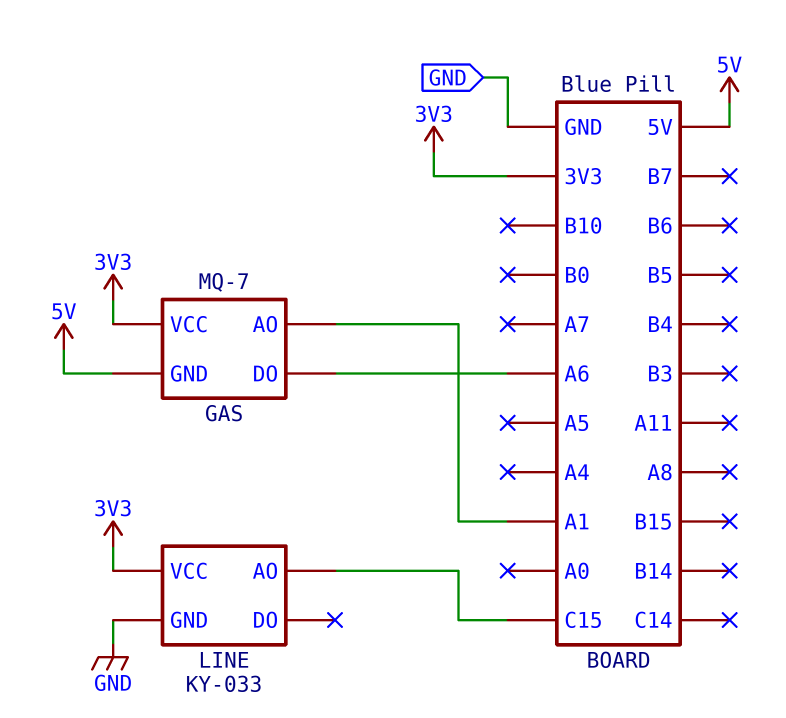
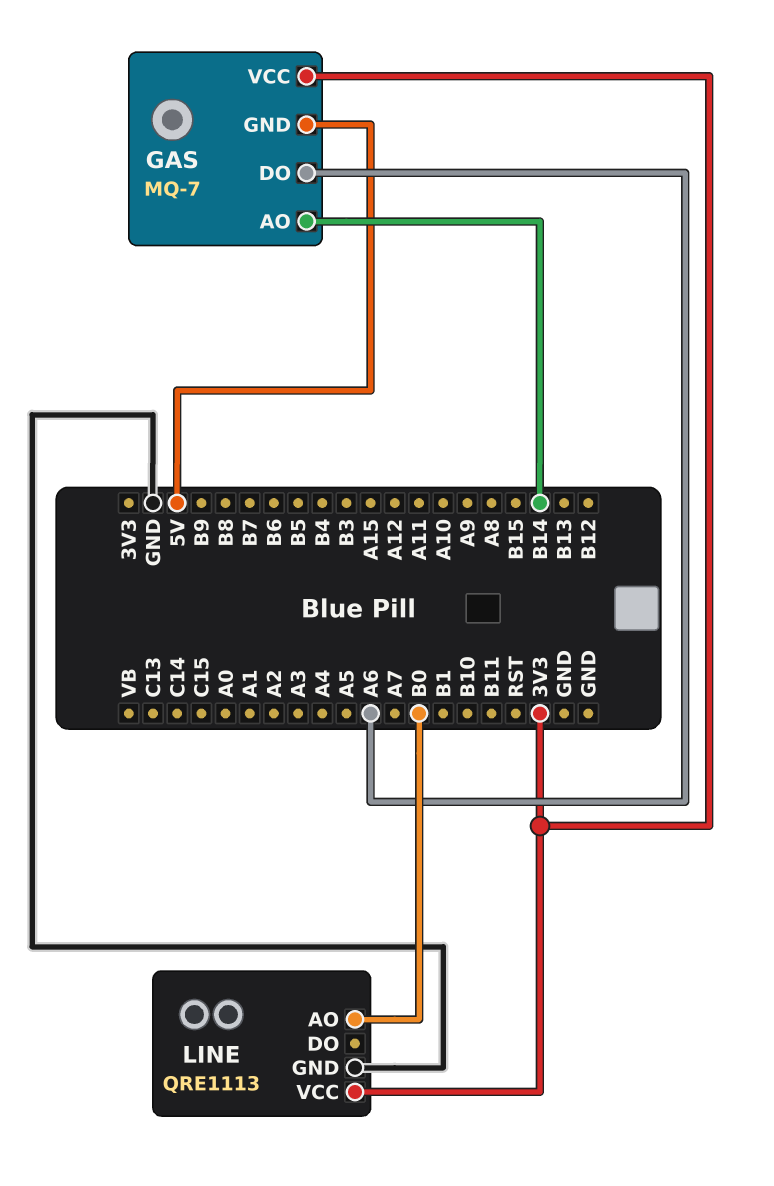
GAS pin AO: A1 -> B14
LINE: KY-033 -> QRE1113
LINE pin AO: C15 -> B0

